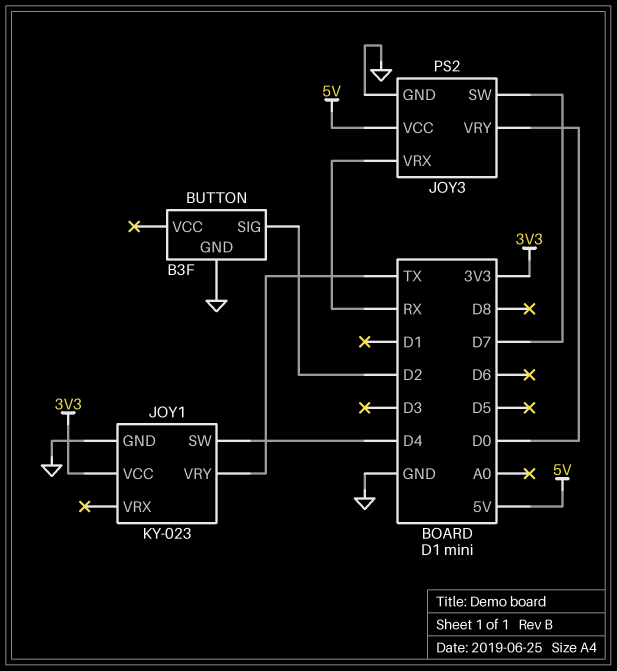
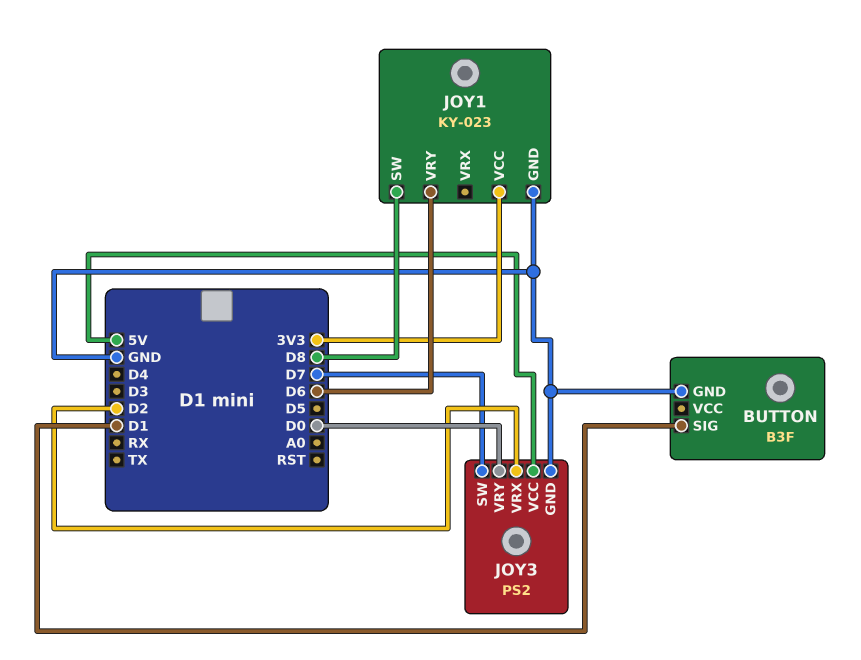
BUTTON pin SIG: D2 -> D1
JOY1 pin SW: D4 -> D8
JOY1 pin VRY: TX -> D6
JOY3 pin VRX: RX -> D2

